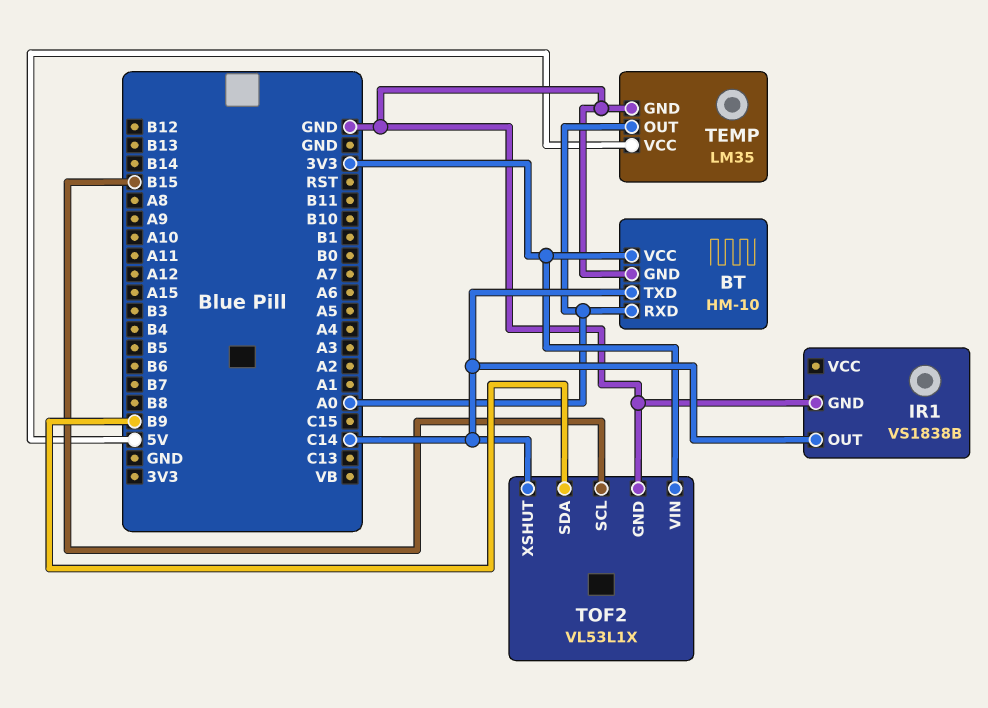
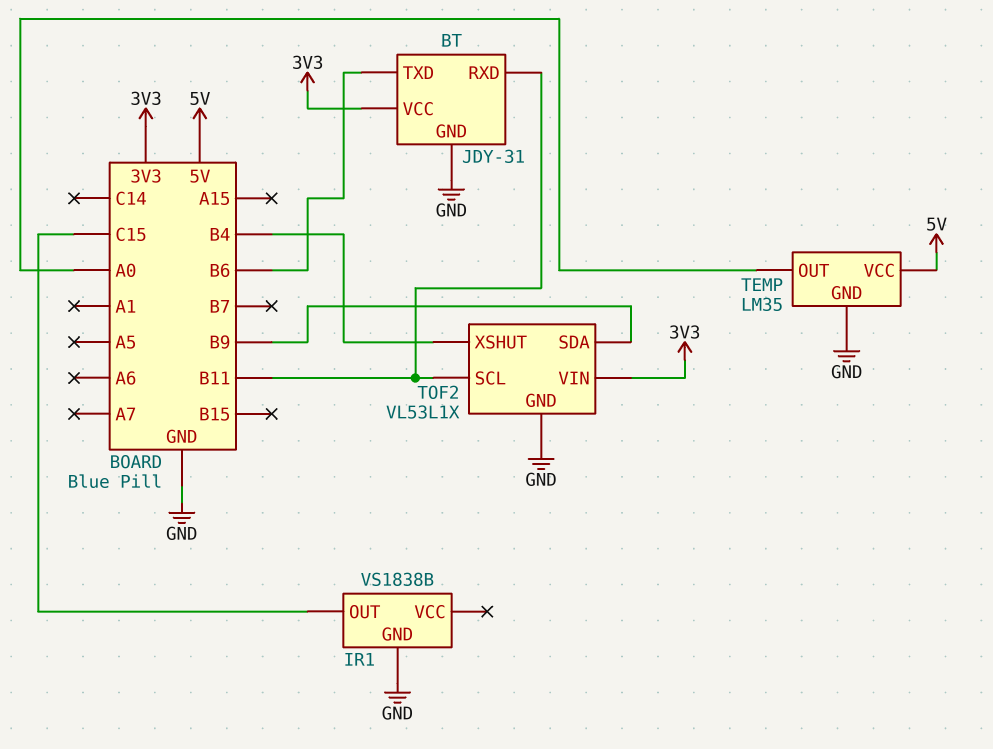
BT: HM-10 -> JDY-31
BT pin RXD: A0 -> B11
BT pin TXD: C14 -> B6
IR1 pin OUT: C14 -> C15
TOF2 pin SCL: B15 -> B11
TOF2 pin XSHUT: C14 -> B4

